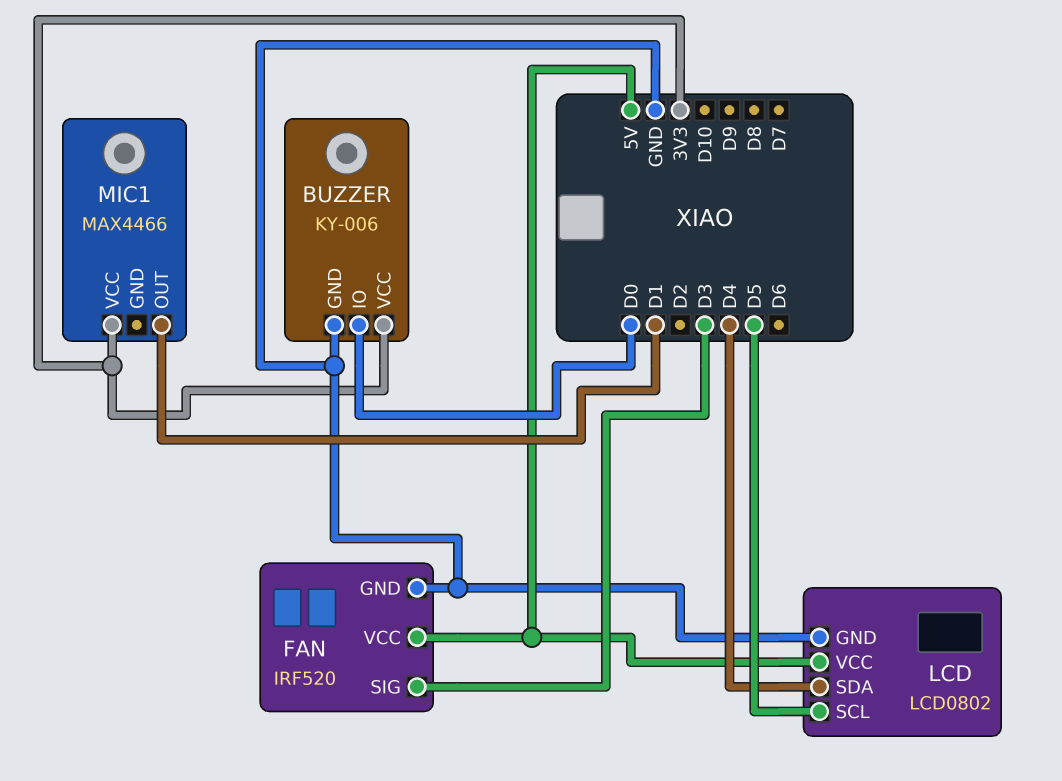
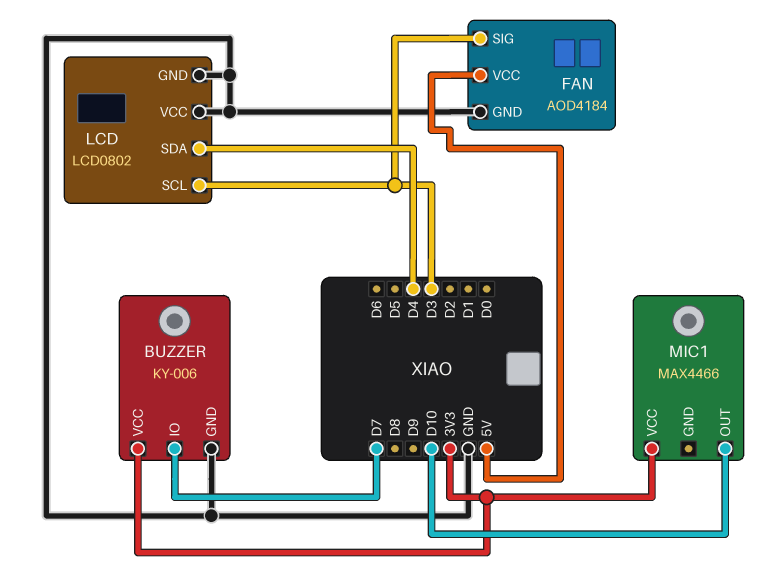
BUZZER pin IO: D0 -> D7
FAN: IRF520 -> AOD4184
LCD pin SCL: D5 -> D3
LCD pin VCC: 5V -> GND
MIC1 pin OUT: D1 -> D10

